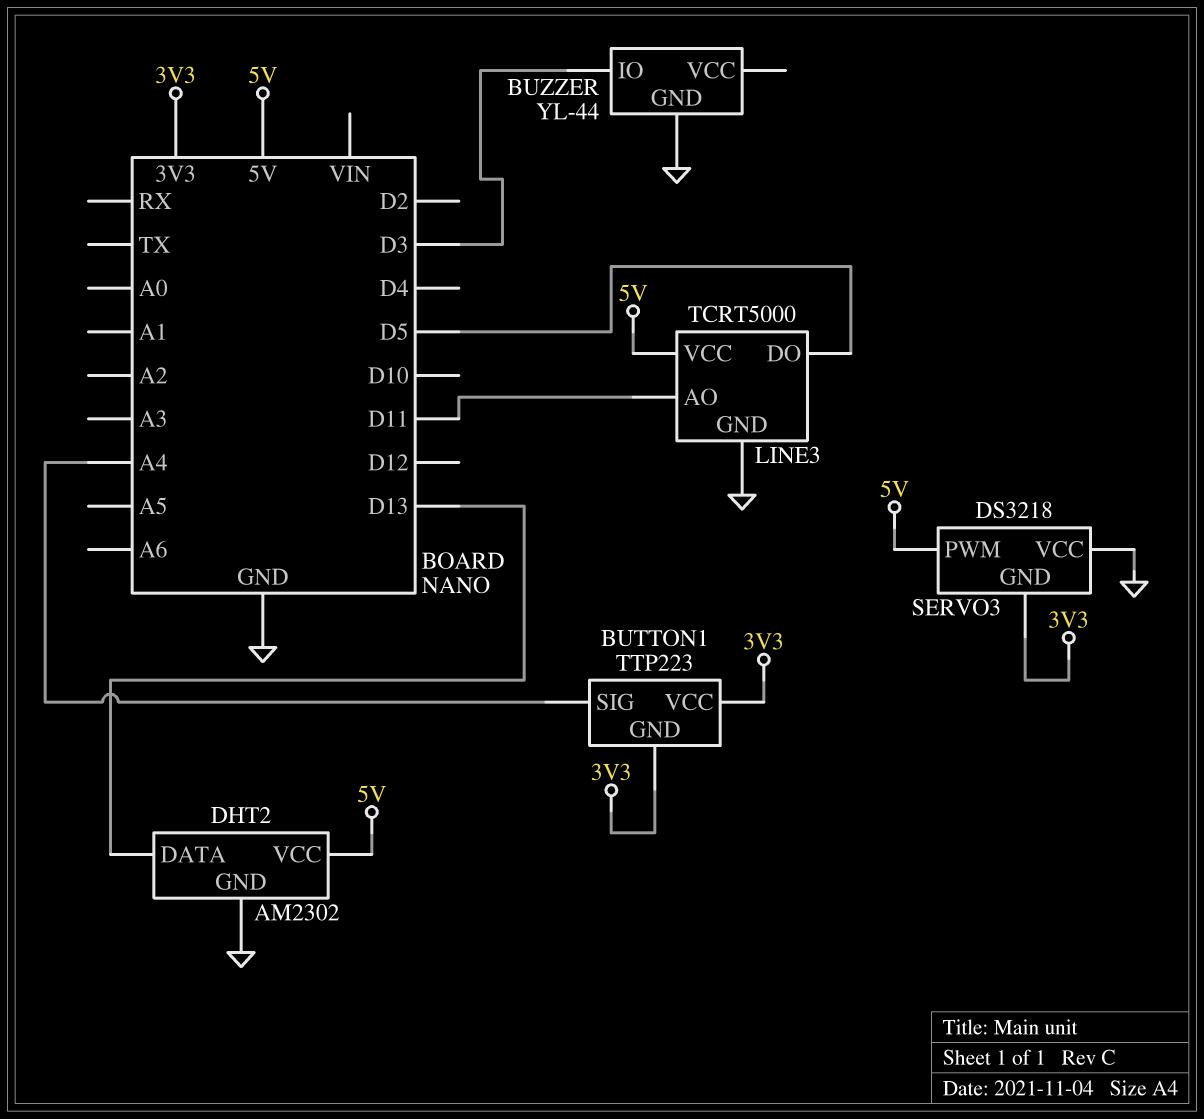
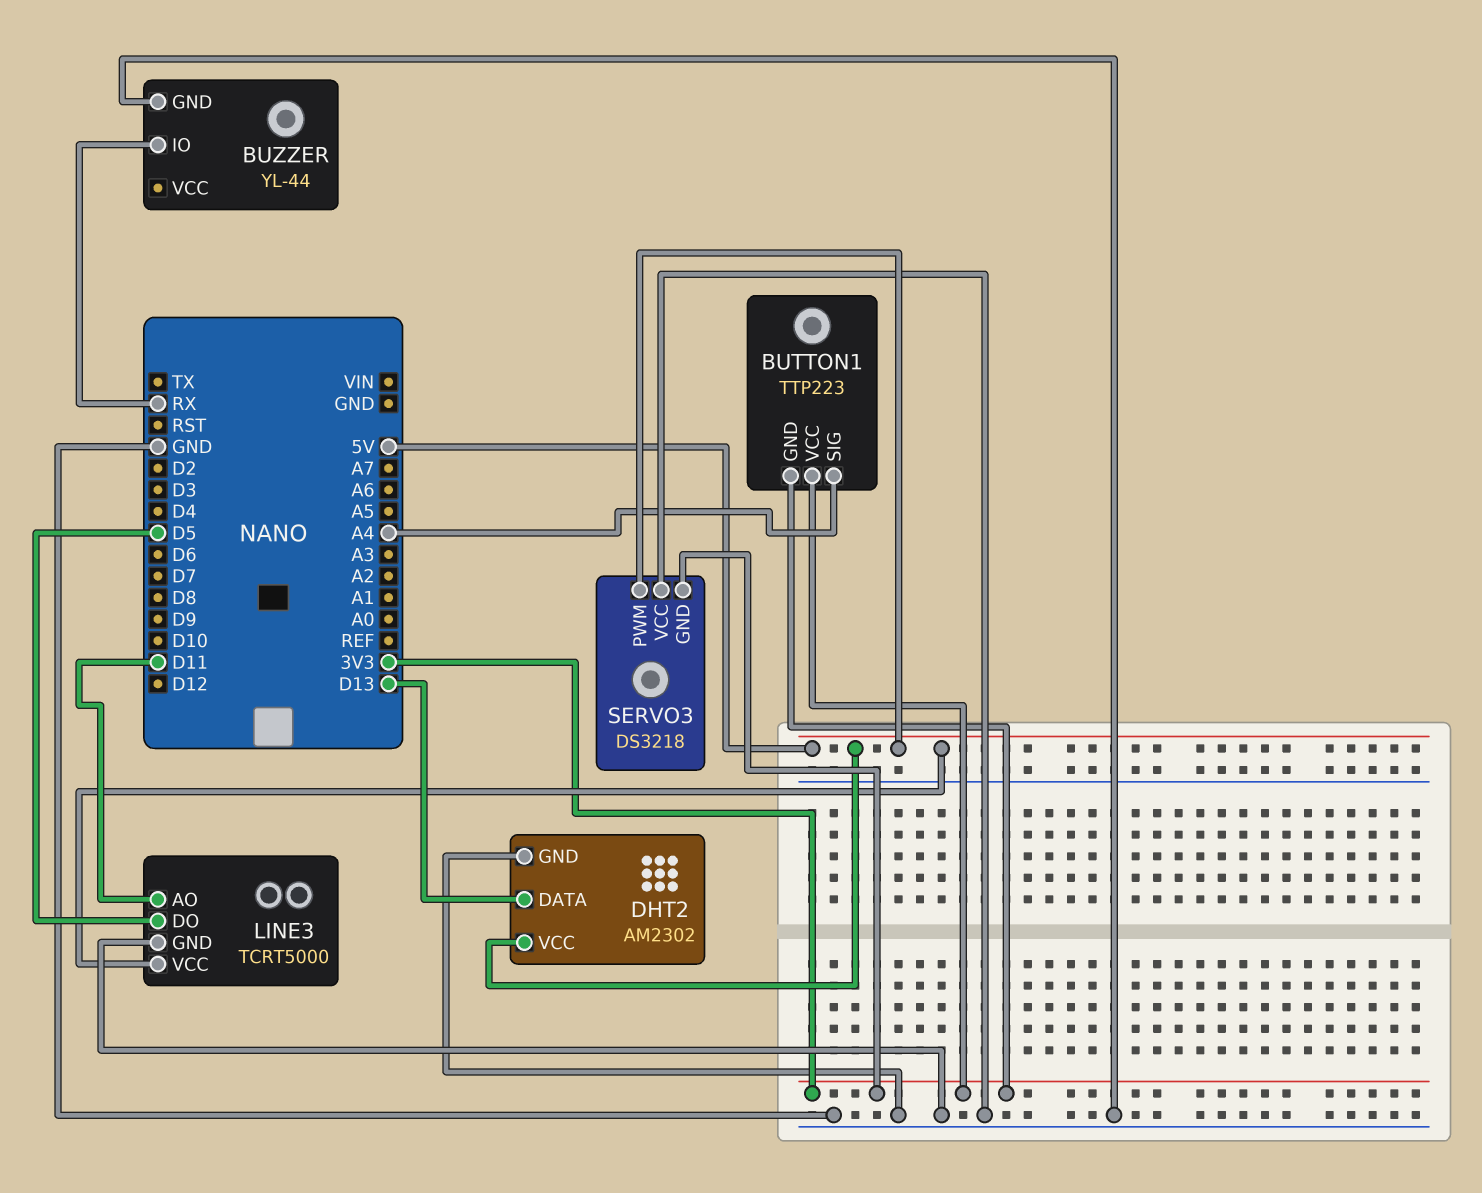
BUZZER pin IO: D3 -> RX

